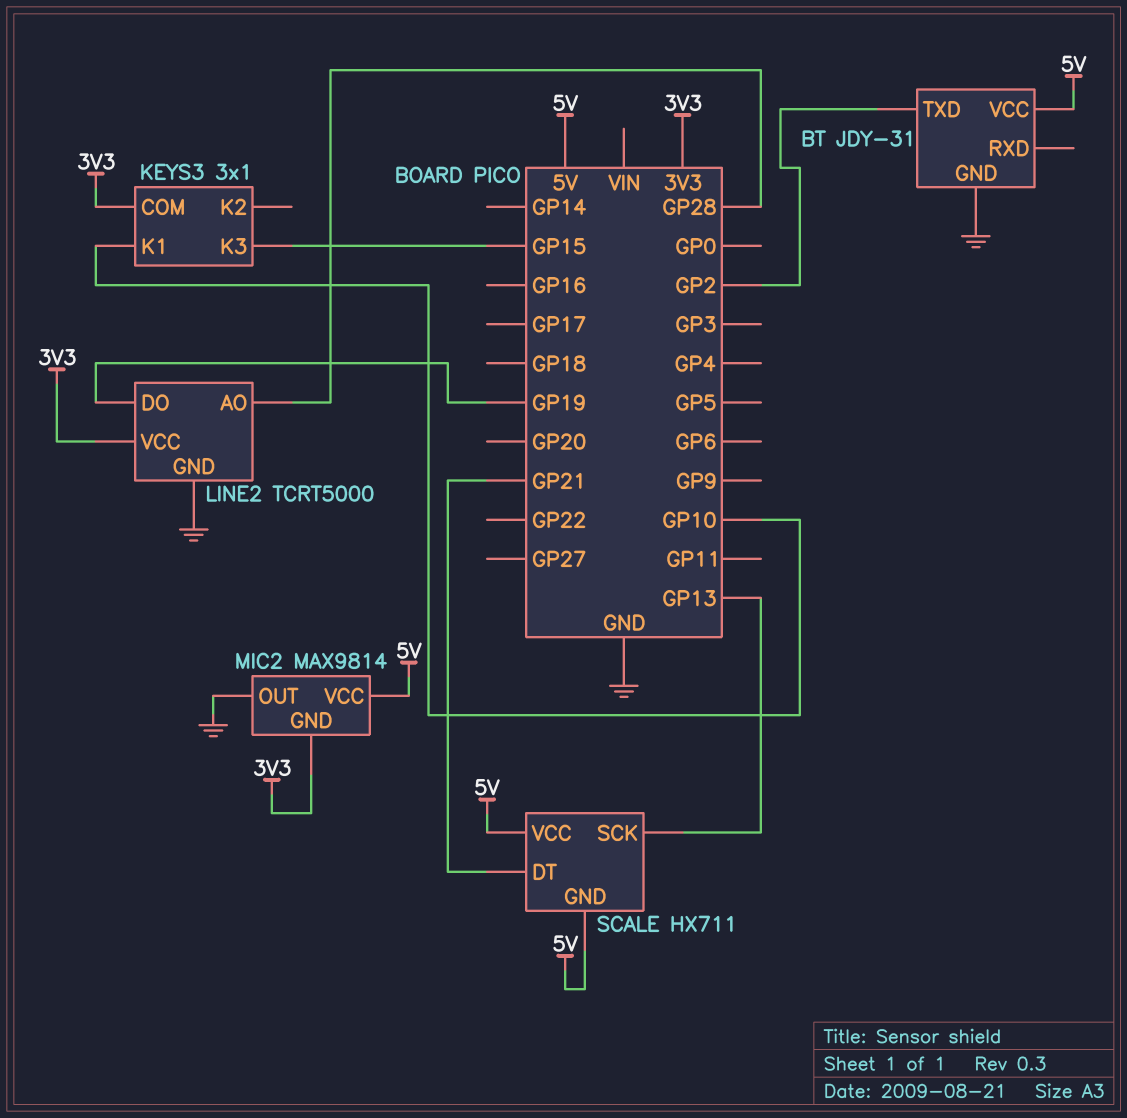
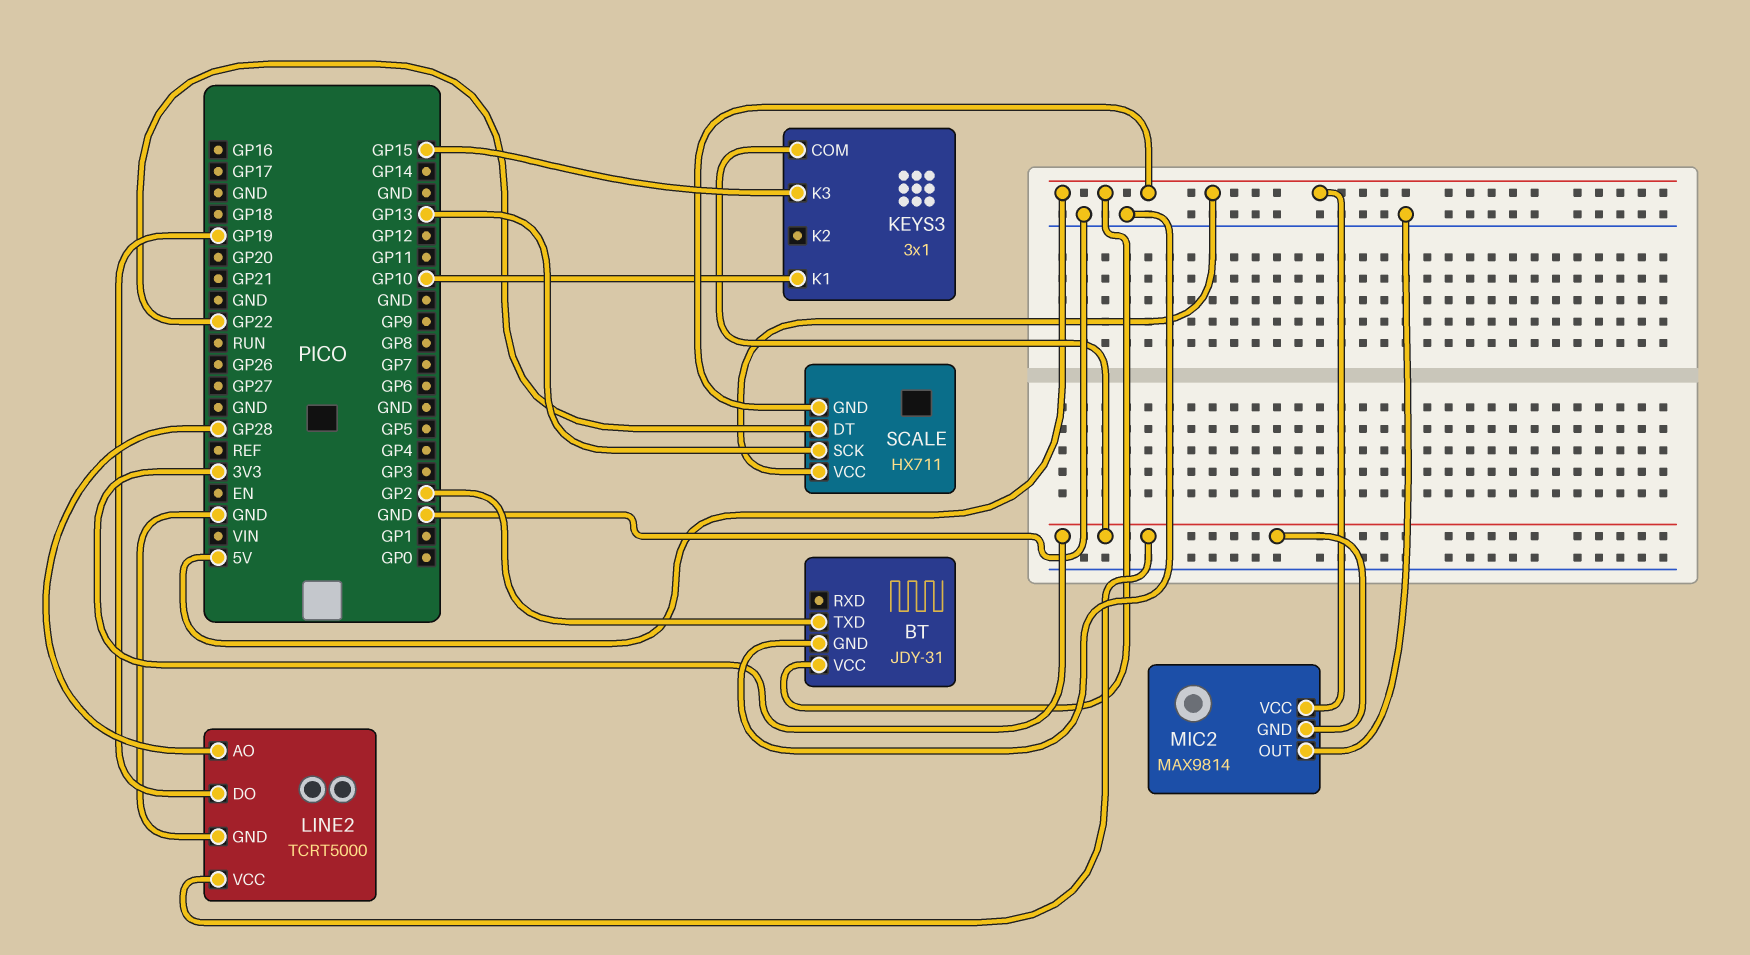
SCALE pin DT: GP21 -> GP22

